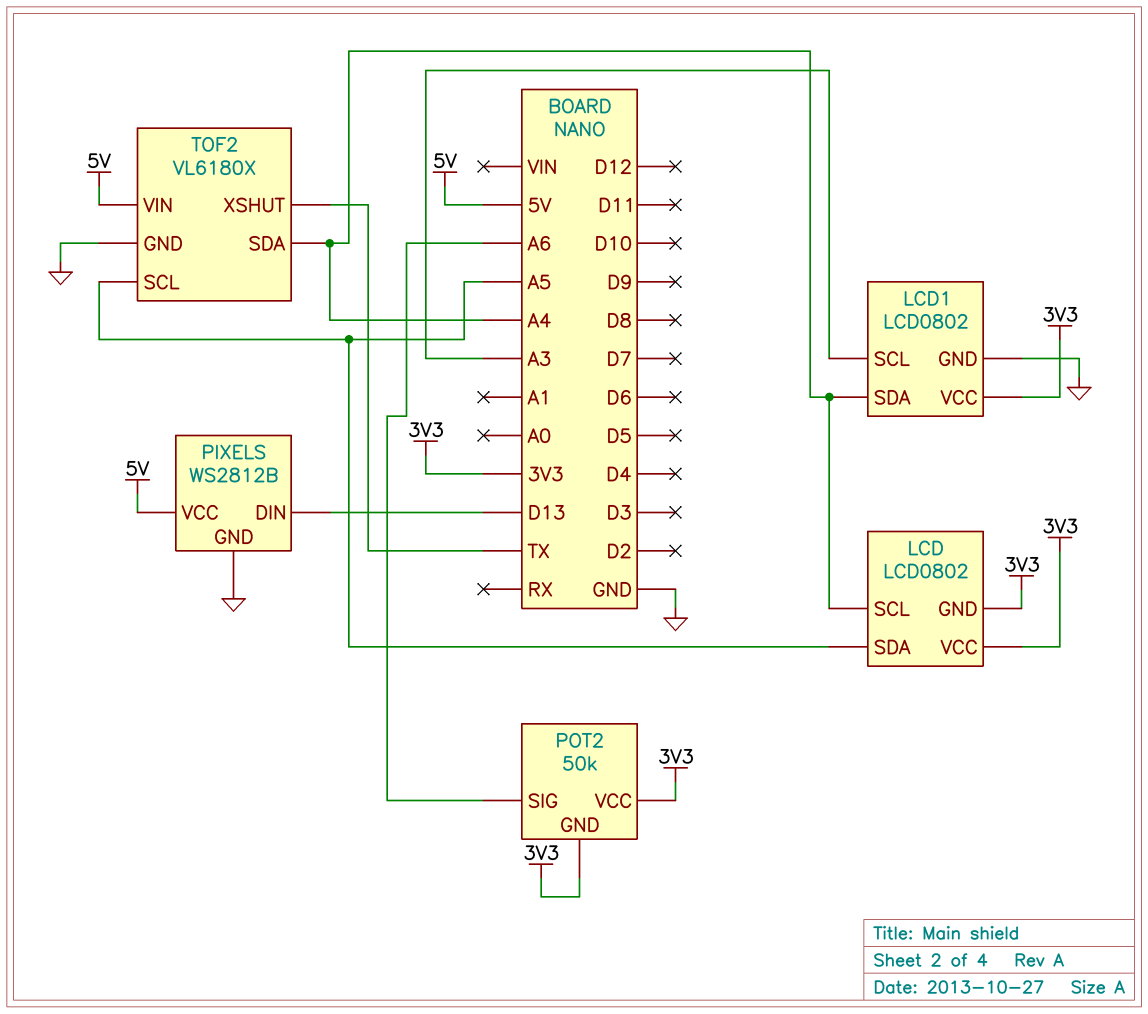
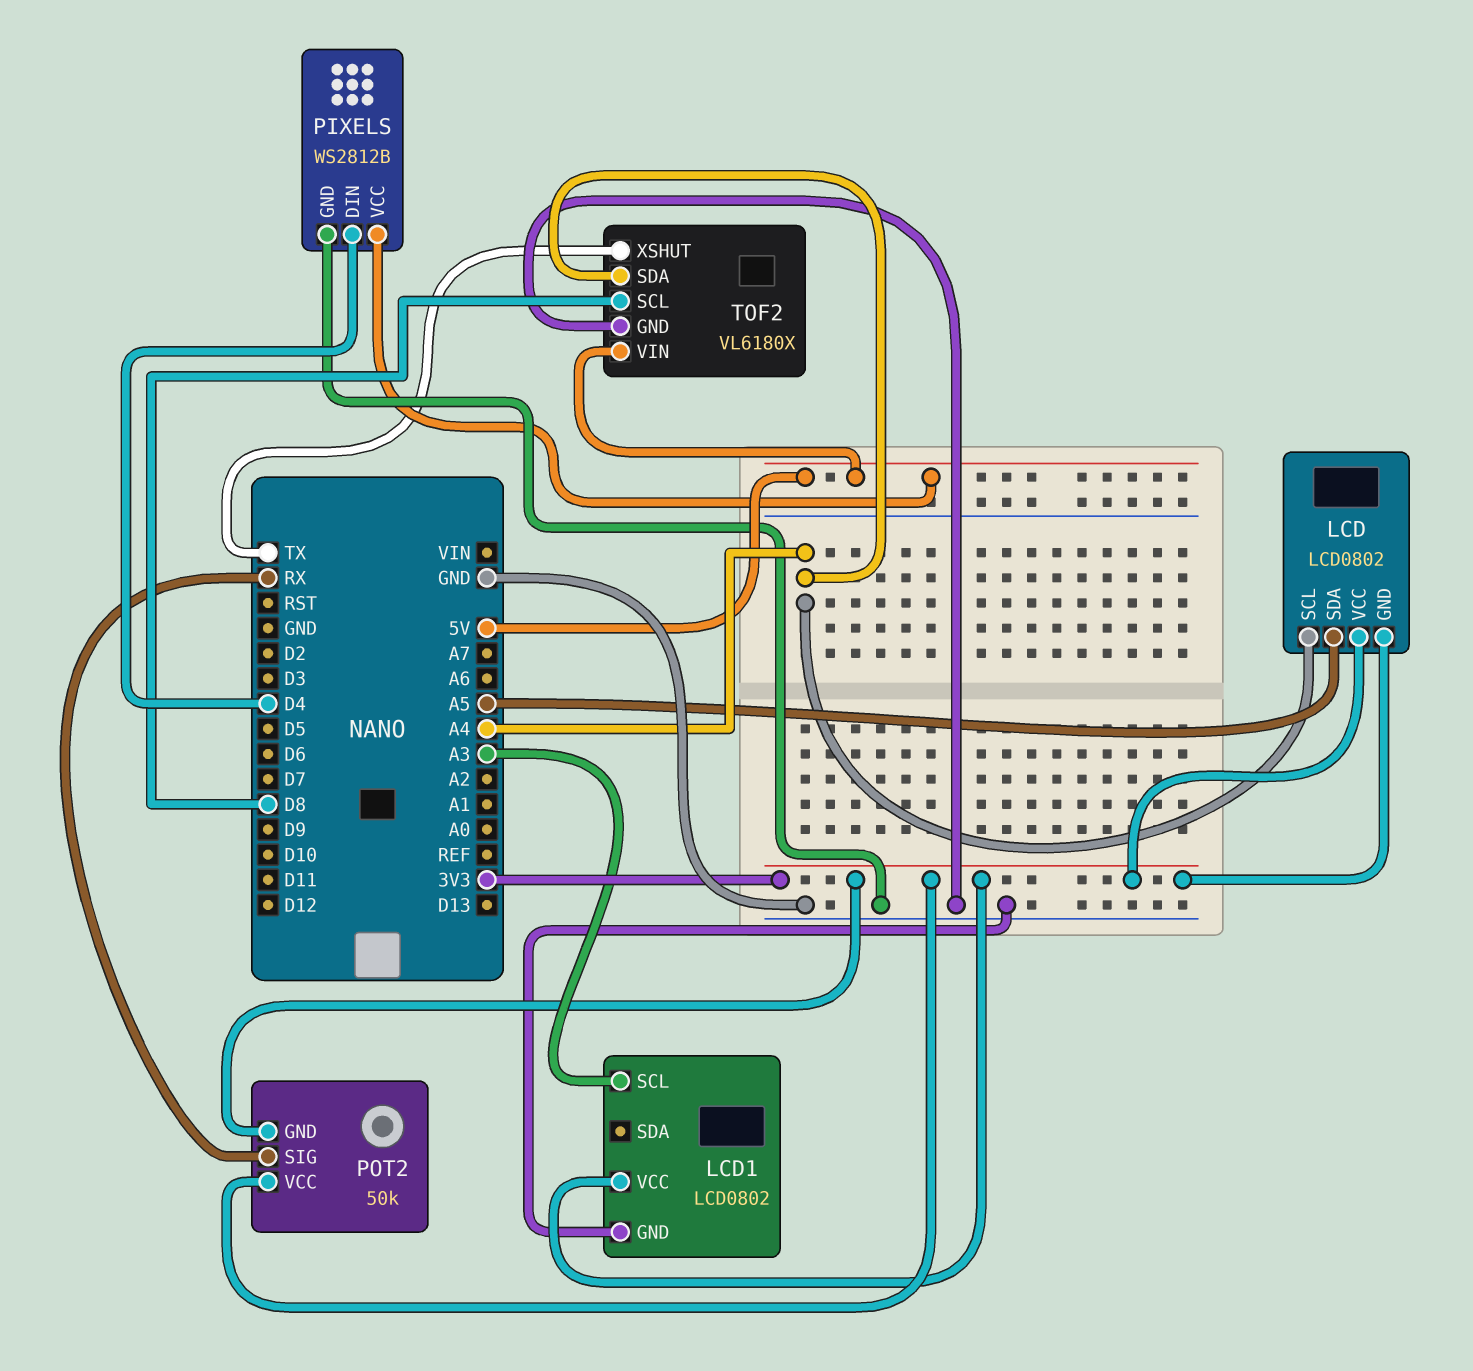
LCD1 pin SDA: A4 -> none
PIXELS pin DIN: D13 -> D4
POT2 pin SIG: A6 -> RX
TOF2 pin SCL: A5 -> D8

